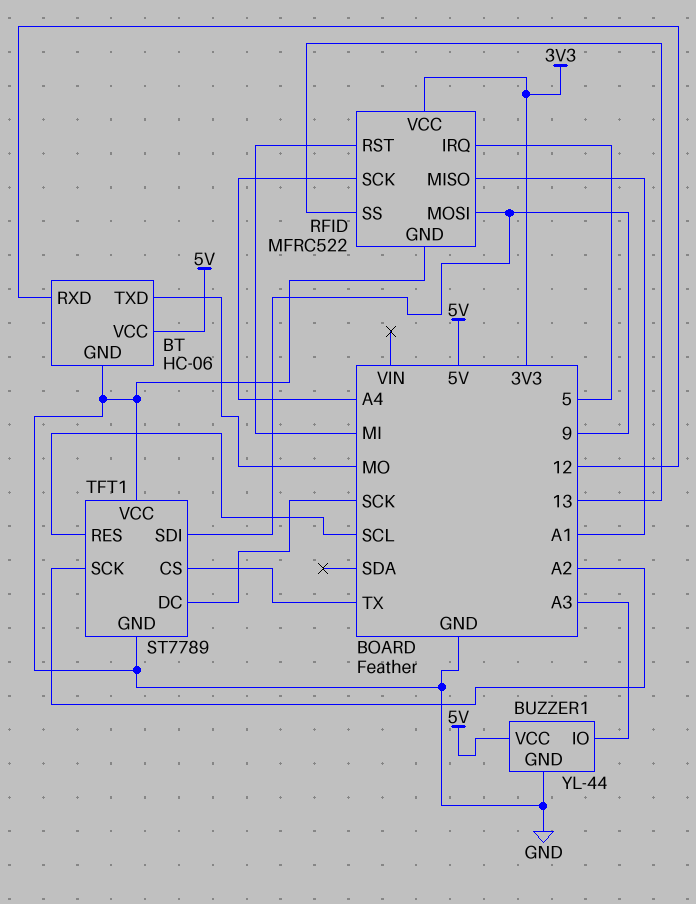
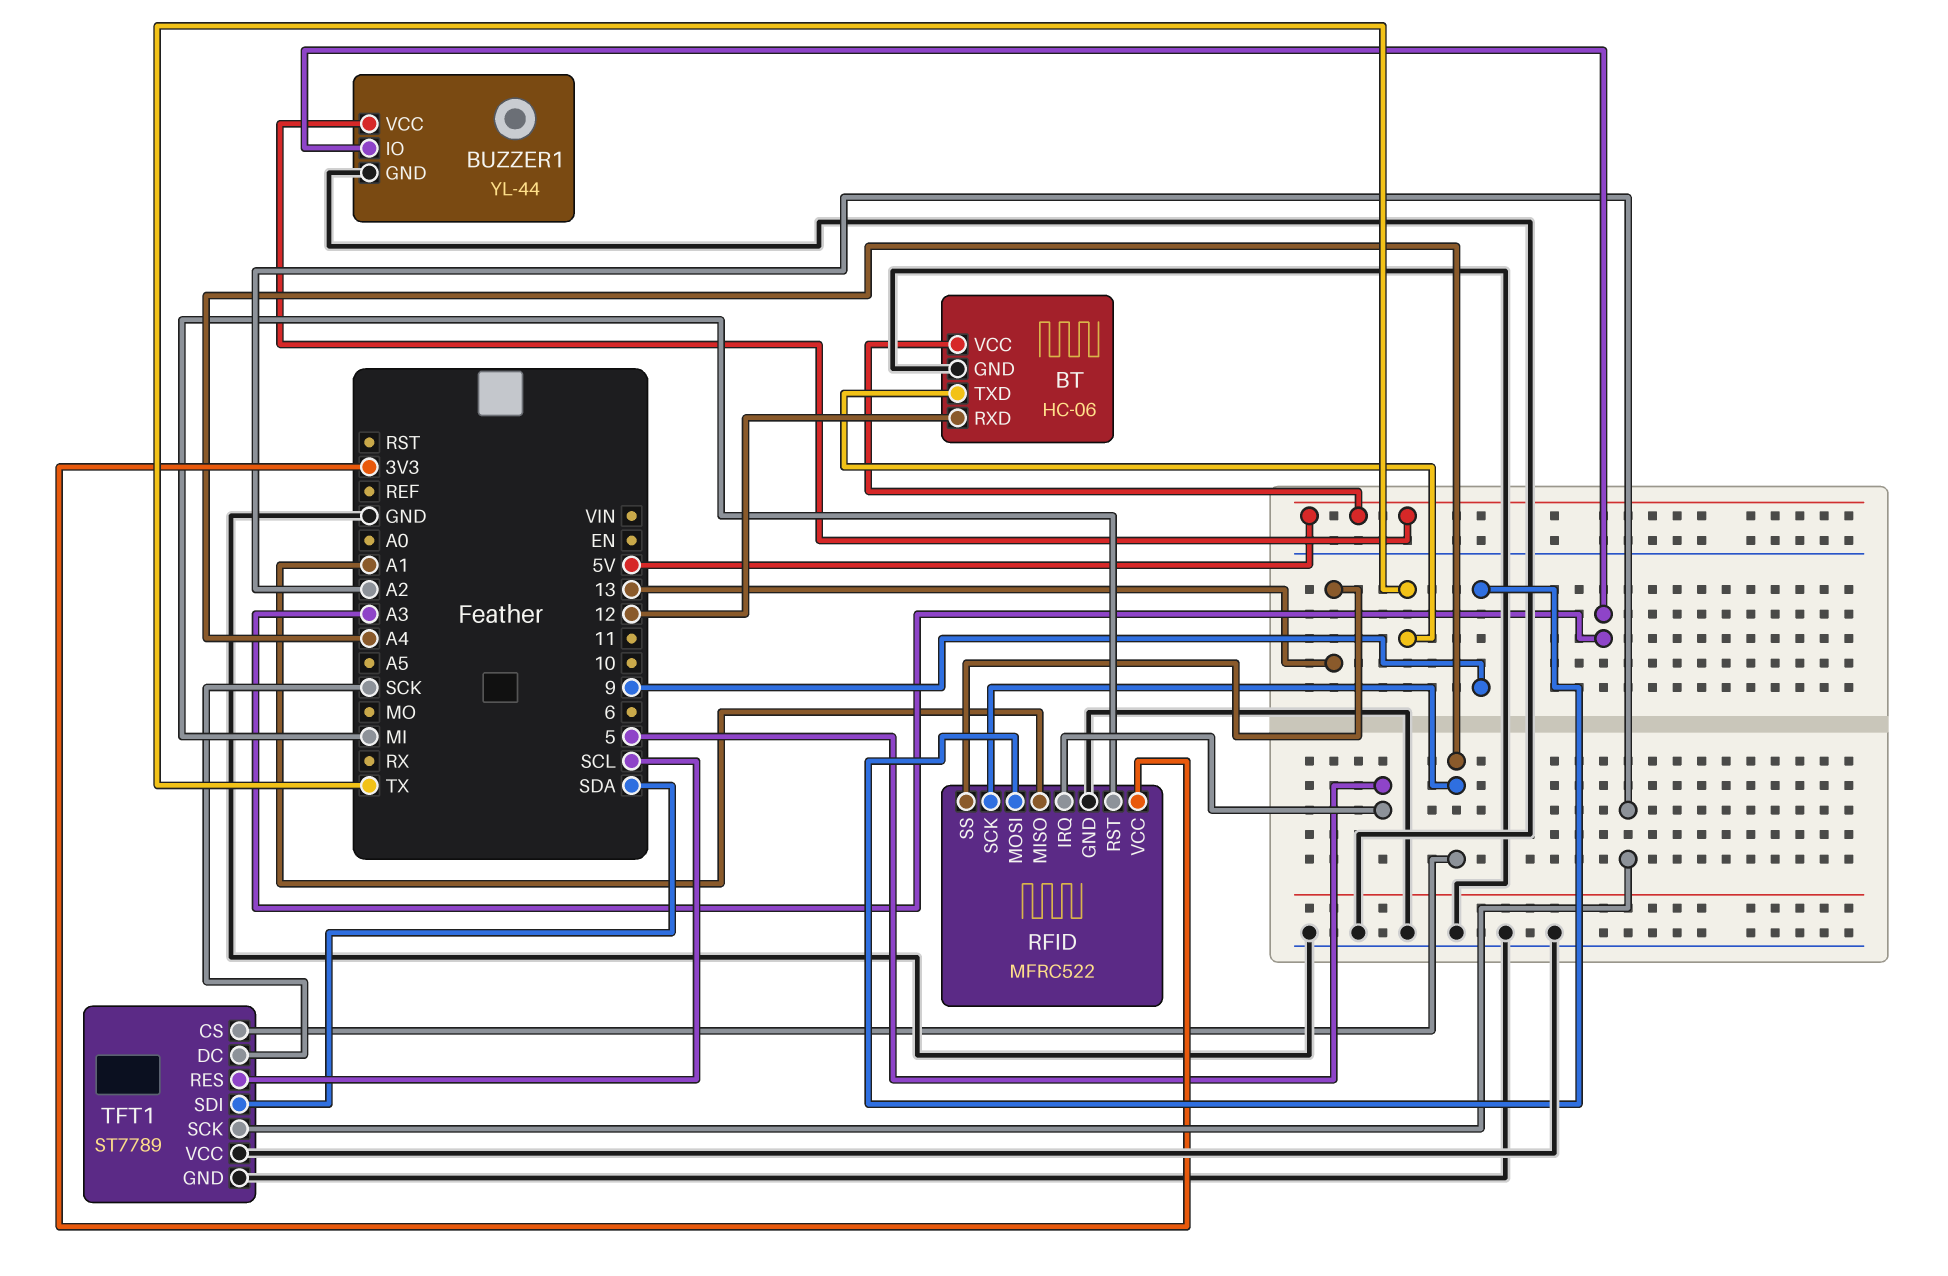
BT pin TXD: MO -> TX
TFT1 pin CS: TX -> A4
TFT1 pin SDI: 9 -> SDA

